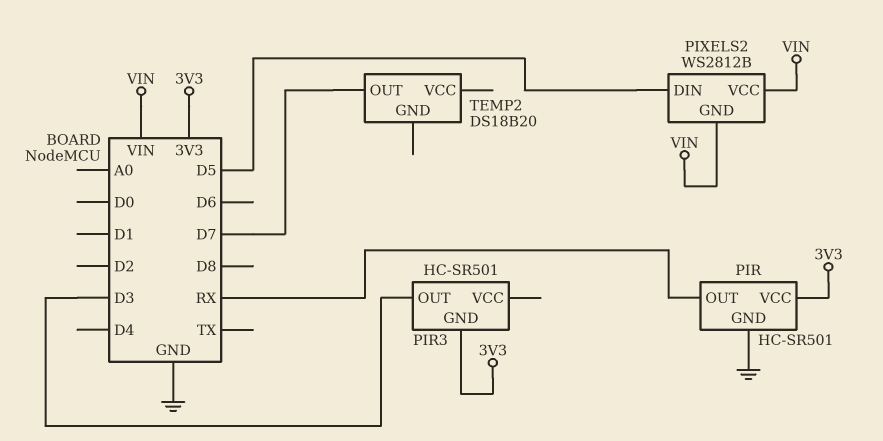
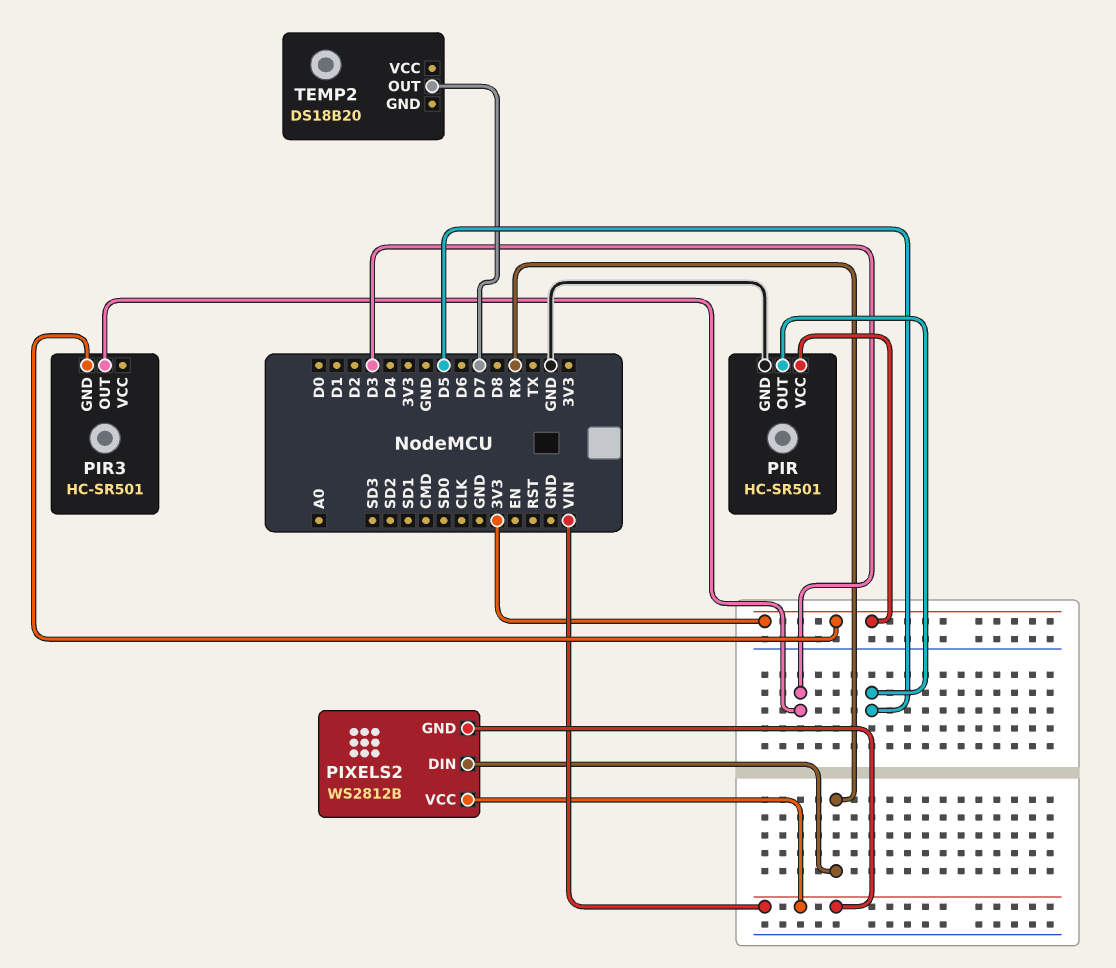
PIR pin OUT: RX -> D5
PIXELS2 pin DIN: D5 -> RX

